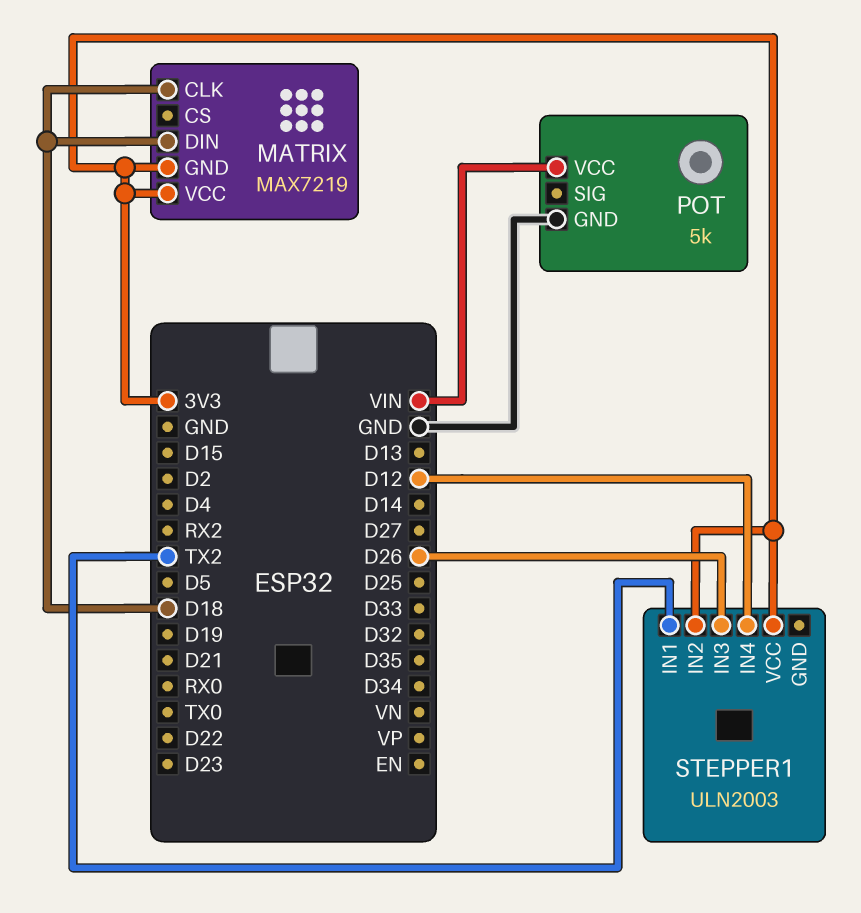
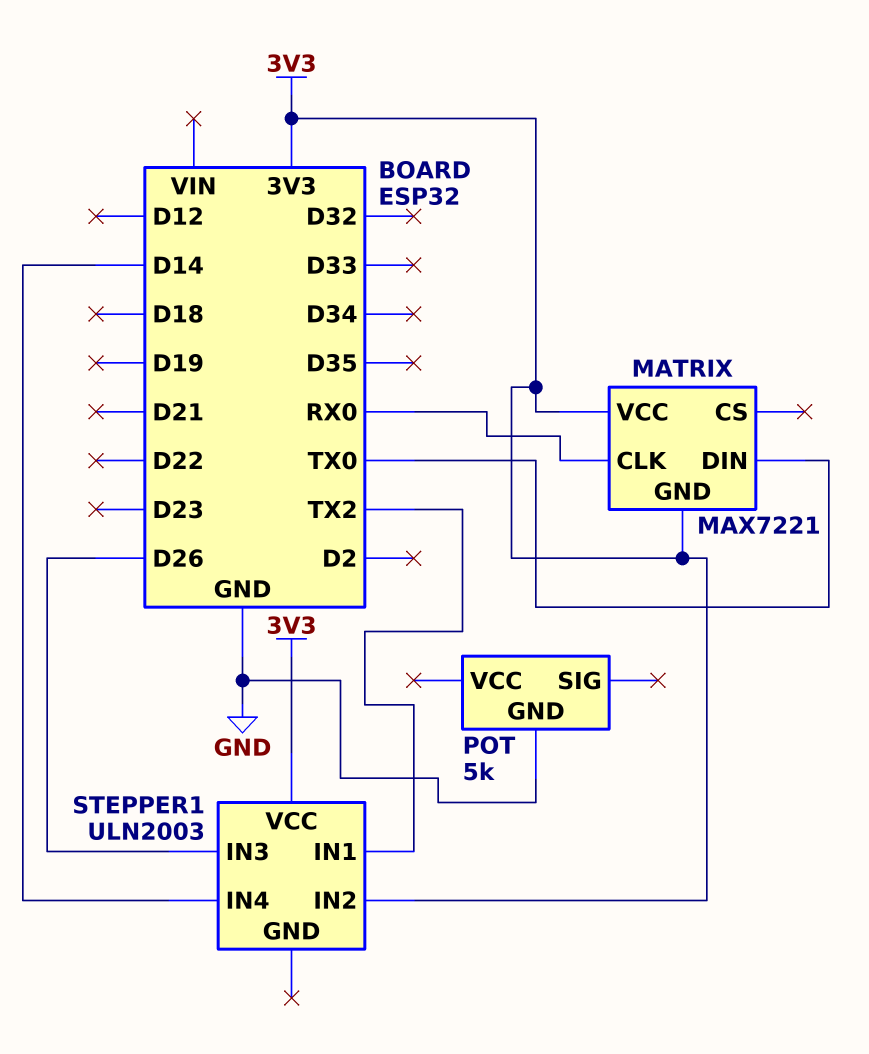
MATRIX: MAX7219 -> MAX7221
MATRIX pin CLK: D18 -> RX0
MATRIX pin DIN: D18 -> TX0
POT pin VCC: VIN -> none
STEPPER1 pin IN4: D12 -> D14

